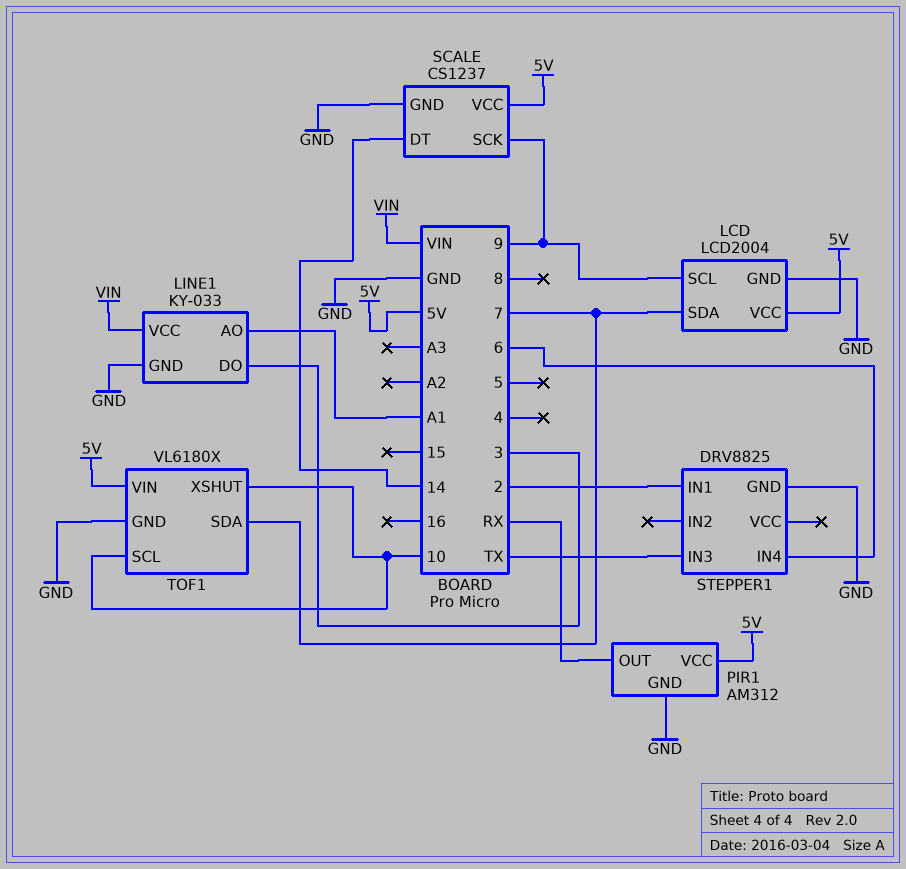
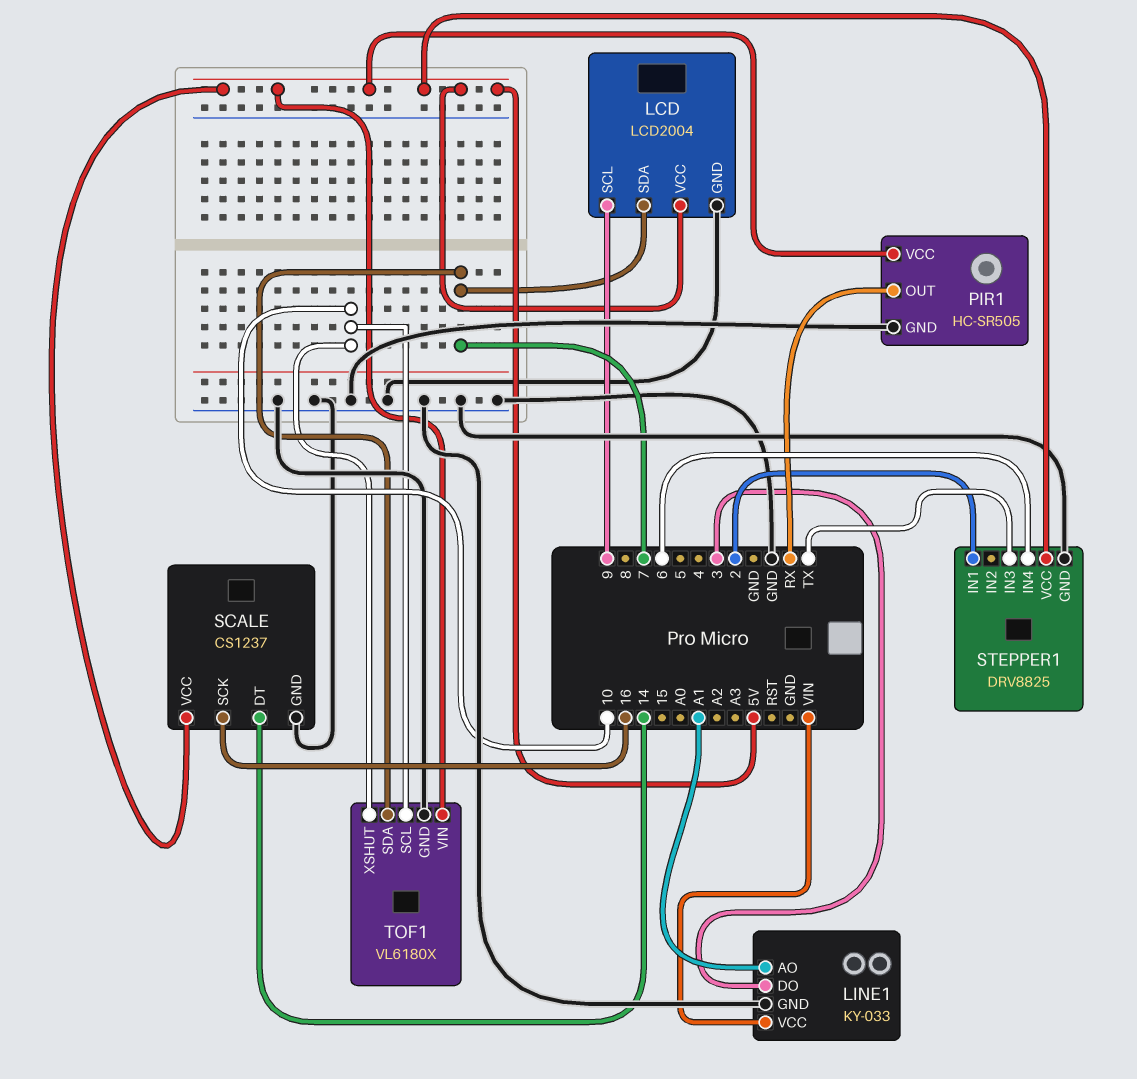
PIR1: AM312 -> HC-SR505
SCALE pin SCK: 9 -> 16
STEPPER1 pin VCC: none -> 5V

